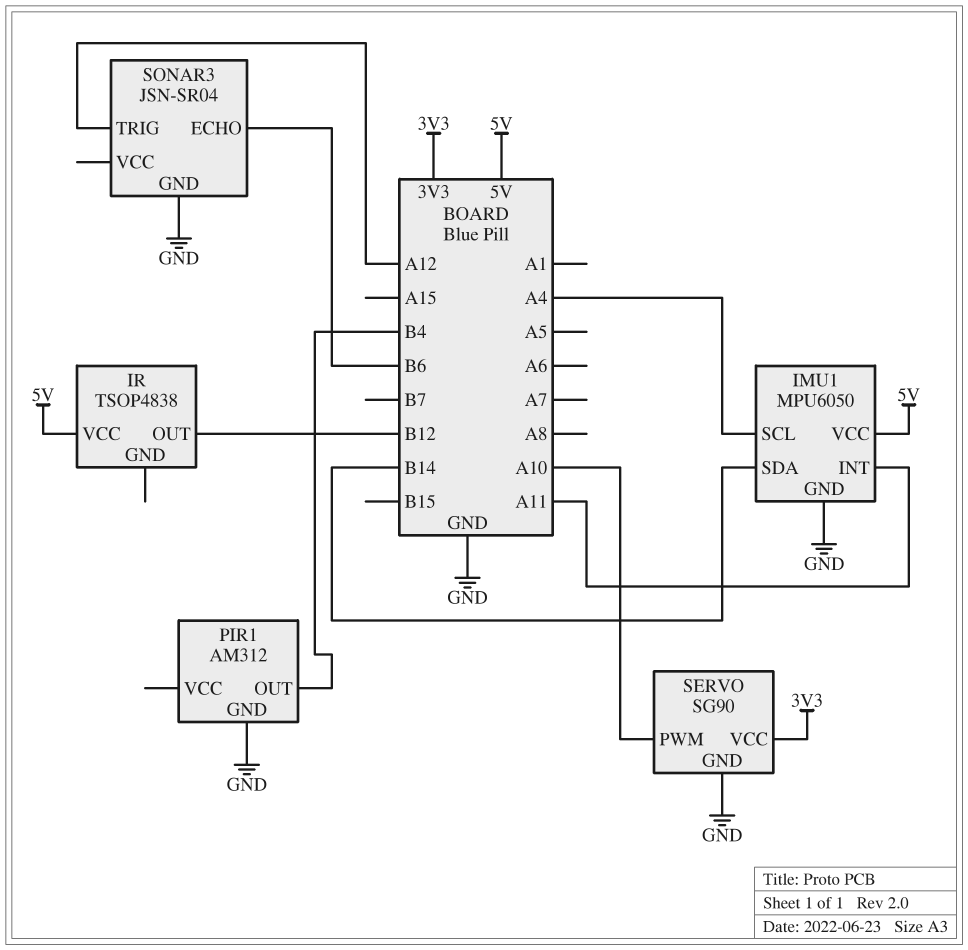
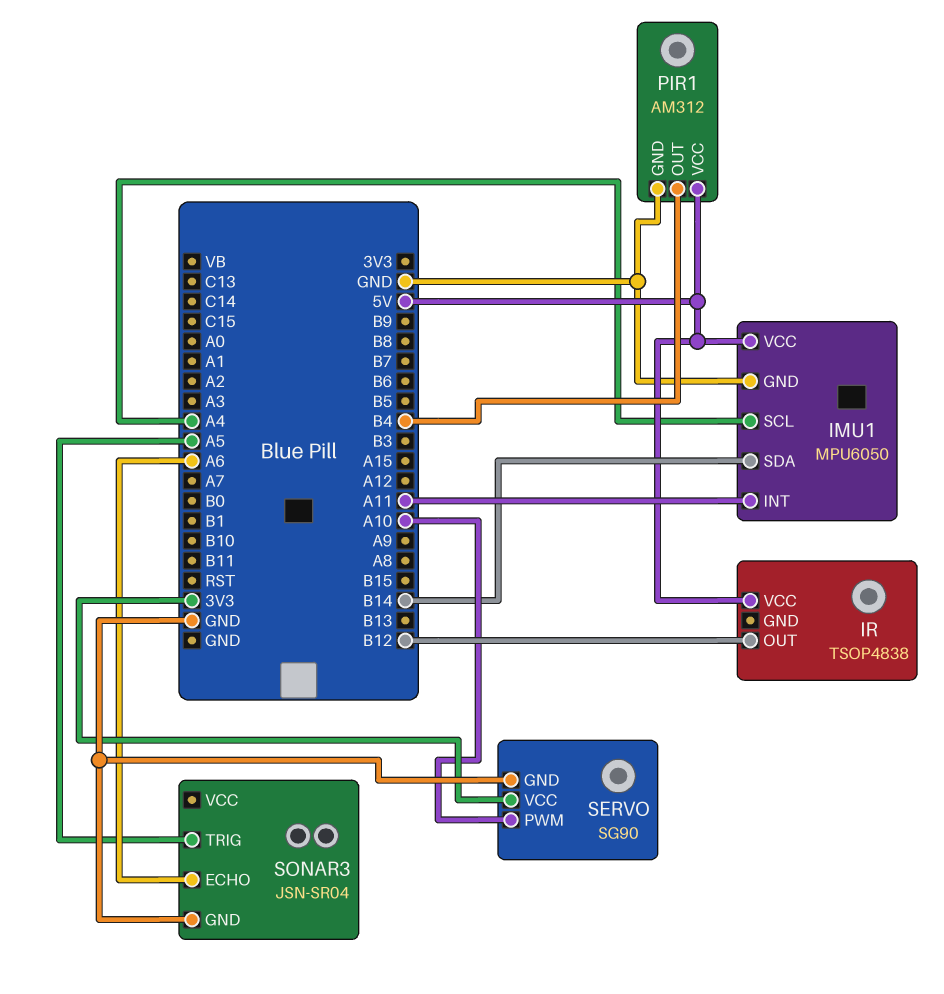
PIR1 pin VCC: none -> 5V
SONAR3 pin ECHO: B6 -> A6
SONAR3 pin TRIG: A12 -> A5

